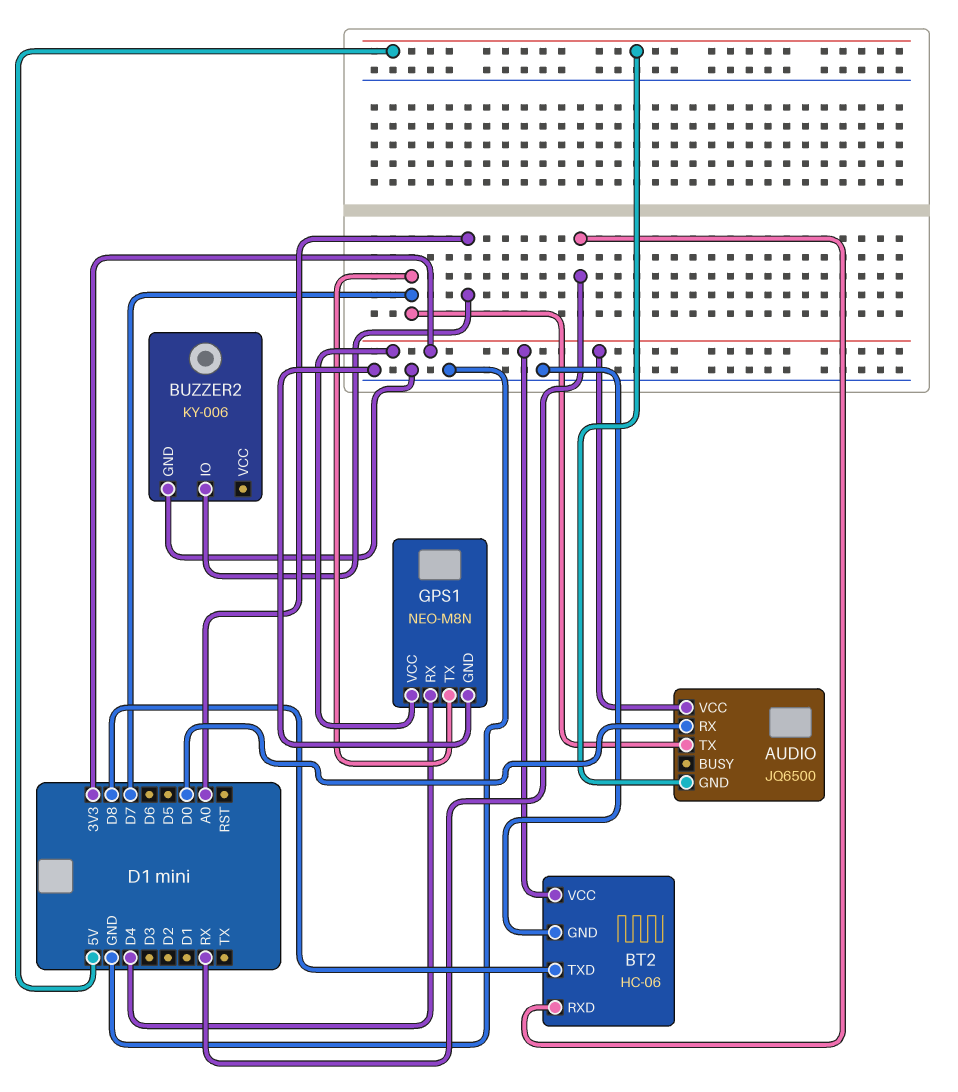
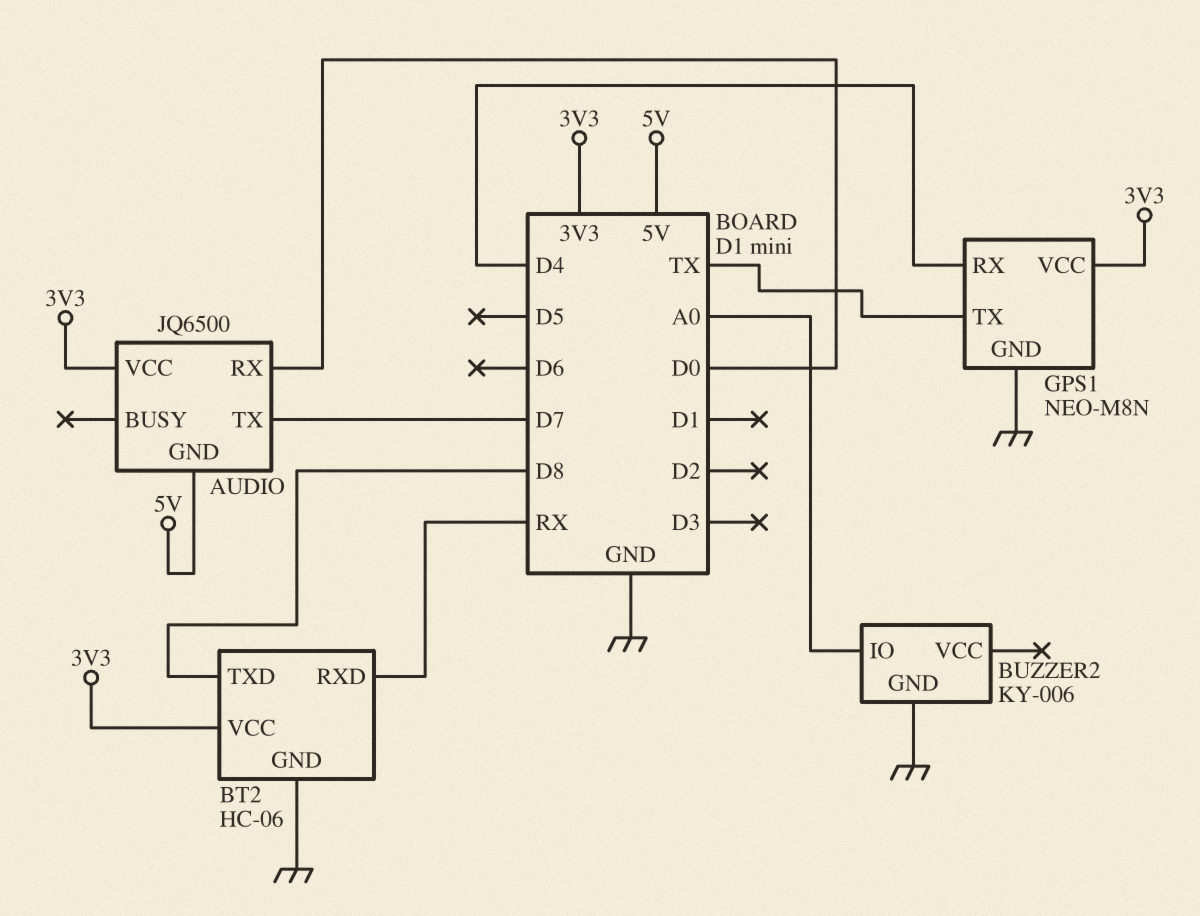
GPS1 pin TX: D7 -> TX

